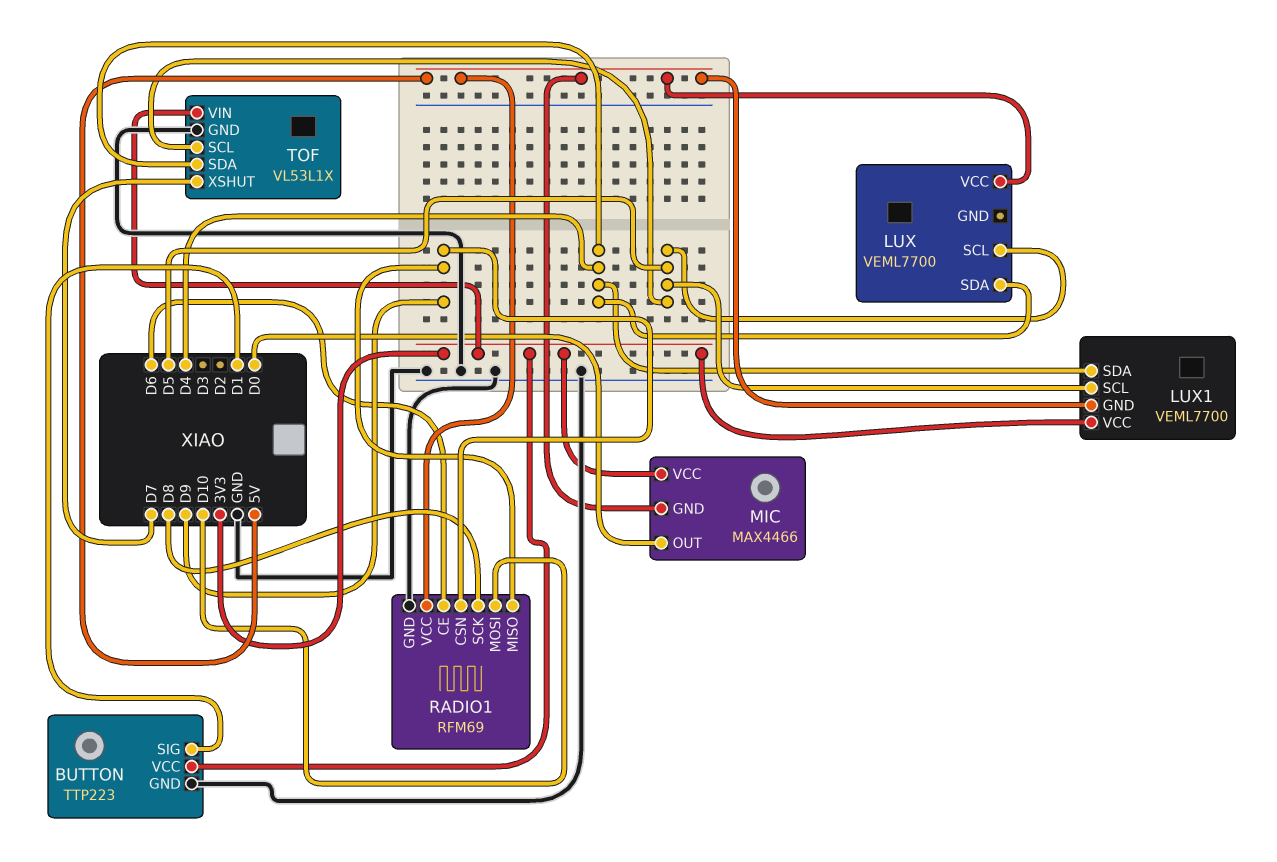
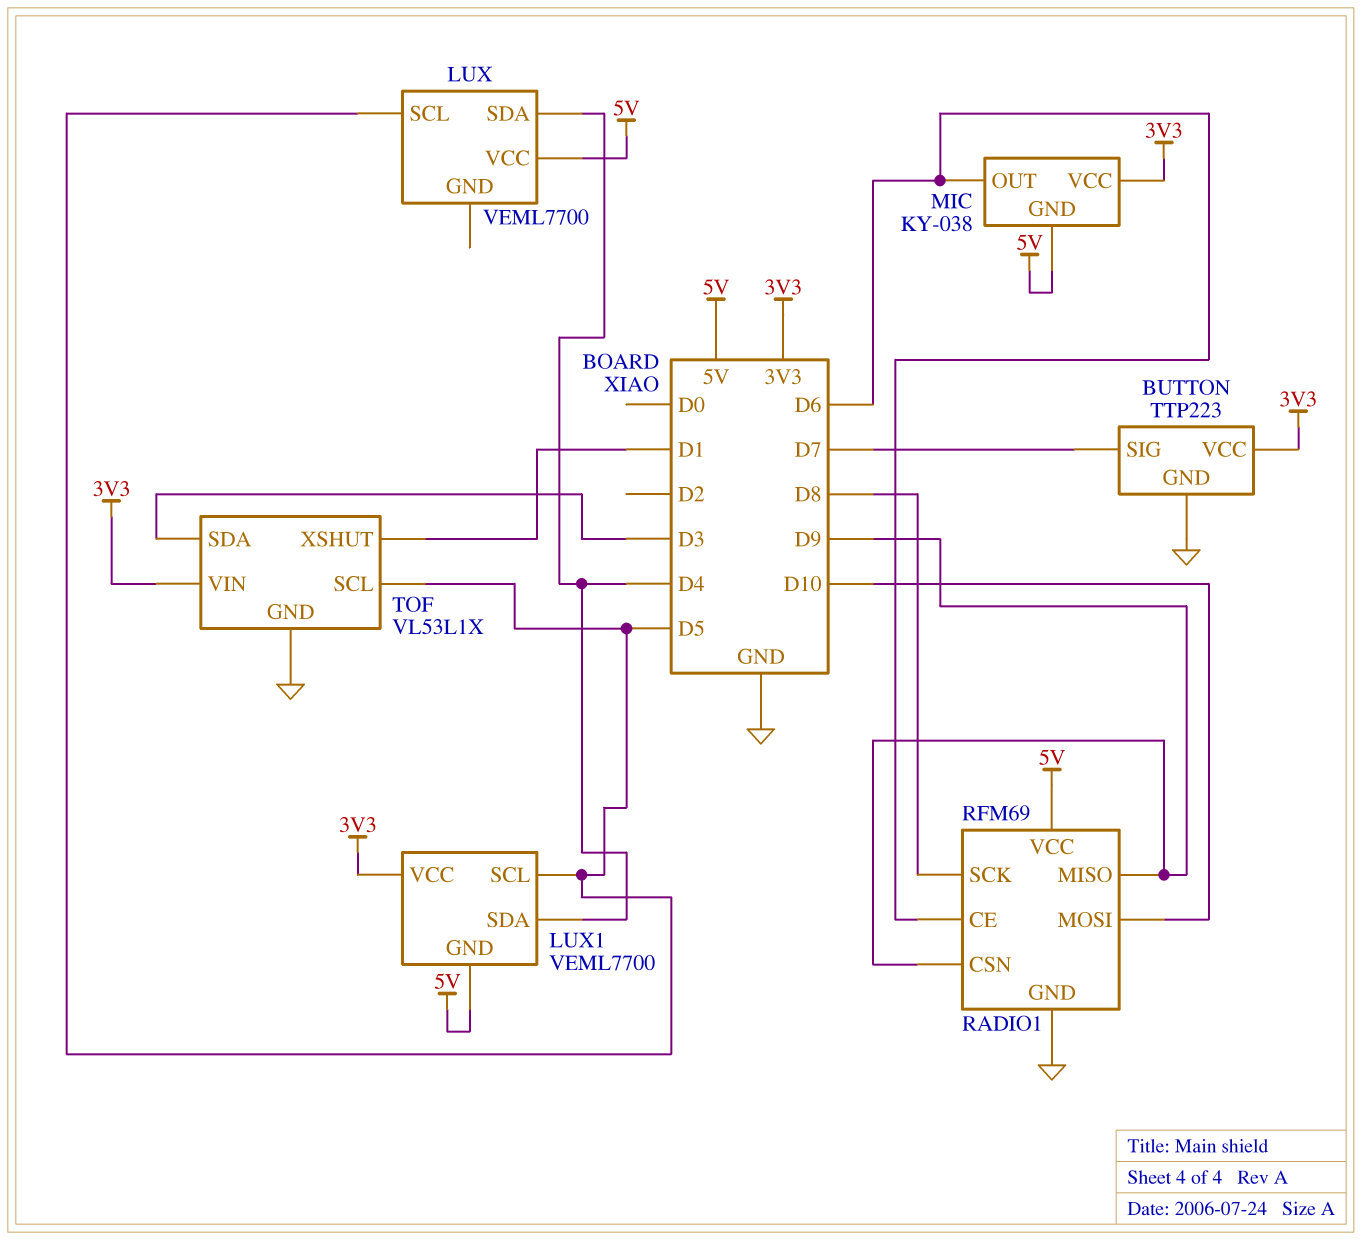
BUTTON pin SIG: D1 -> D7
MIC: MAX4466 -> KY-038
MIC pin OUT: D0 -> D6
TOF pin SDA: D4 -> D3
TOF pin XSHUT: D7 -> D1

